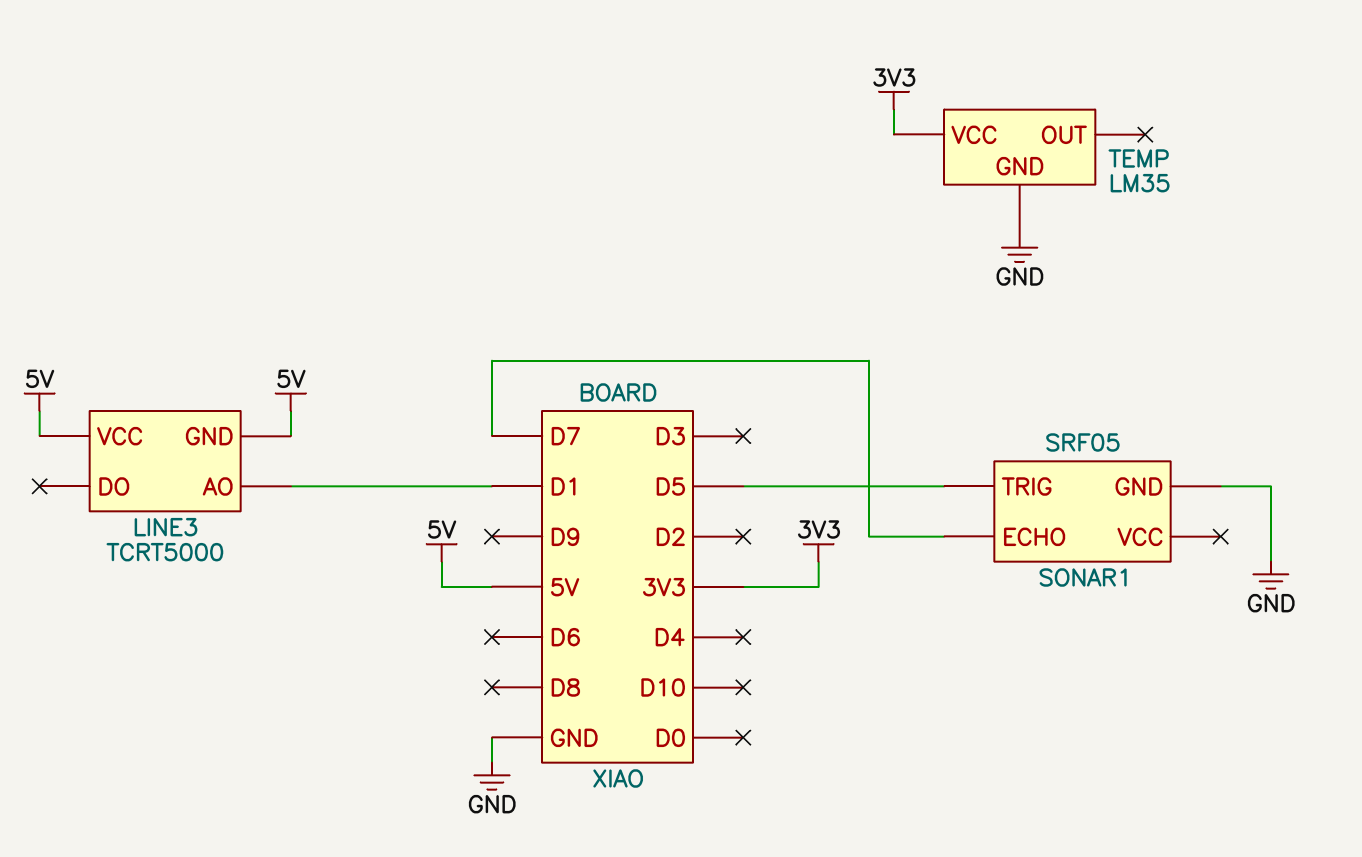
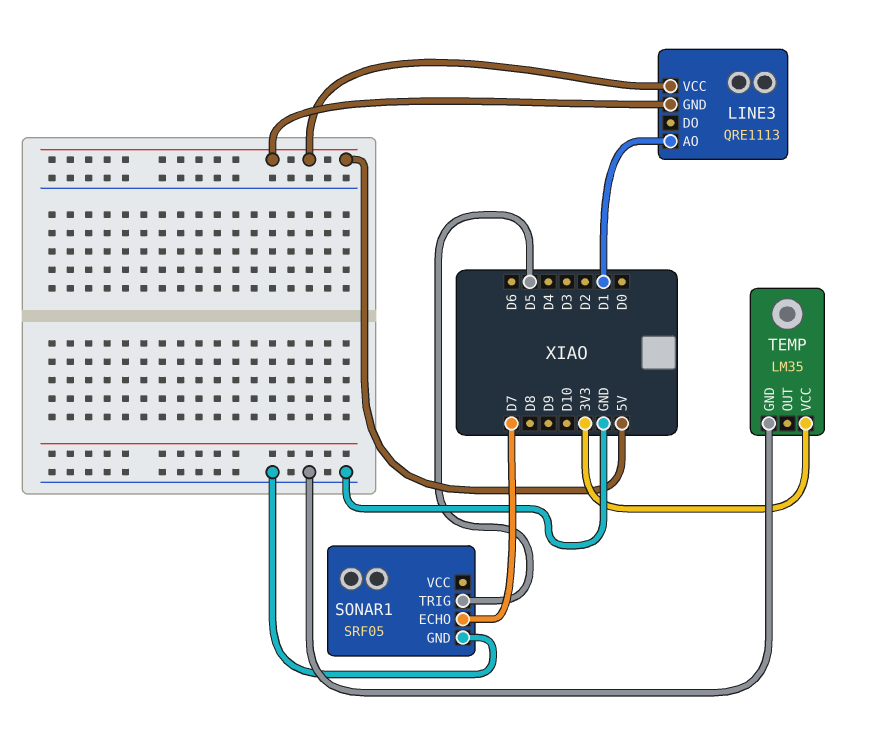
LINE3: TCRT5000 -> QRE1113

